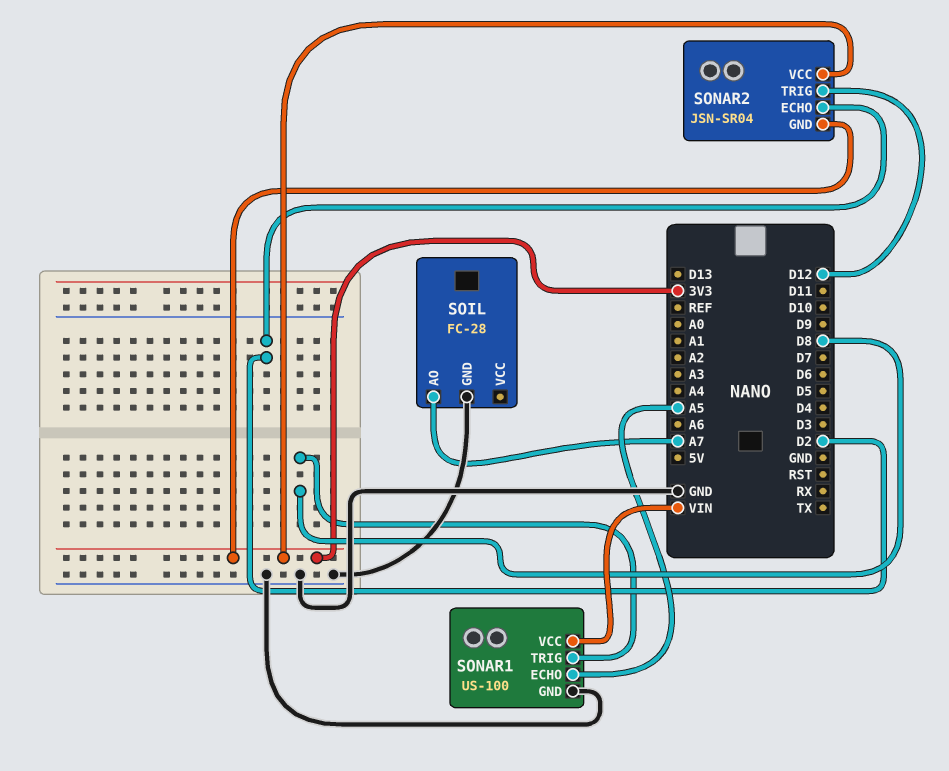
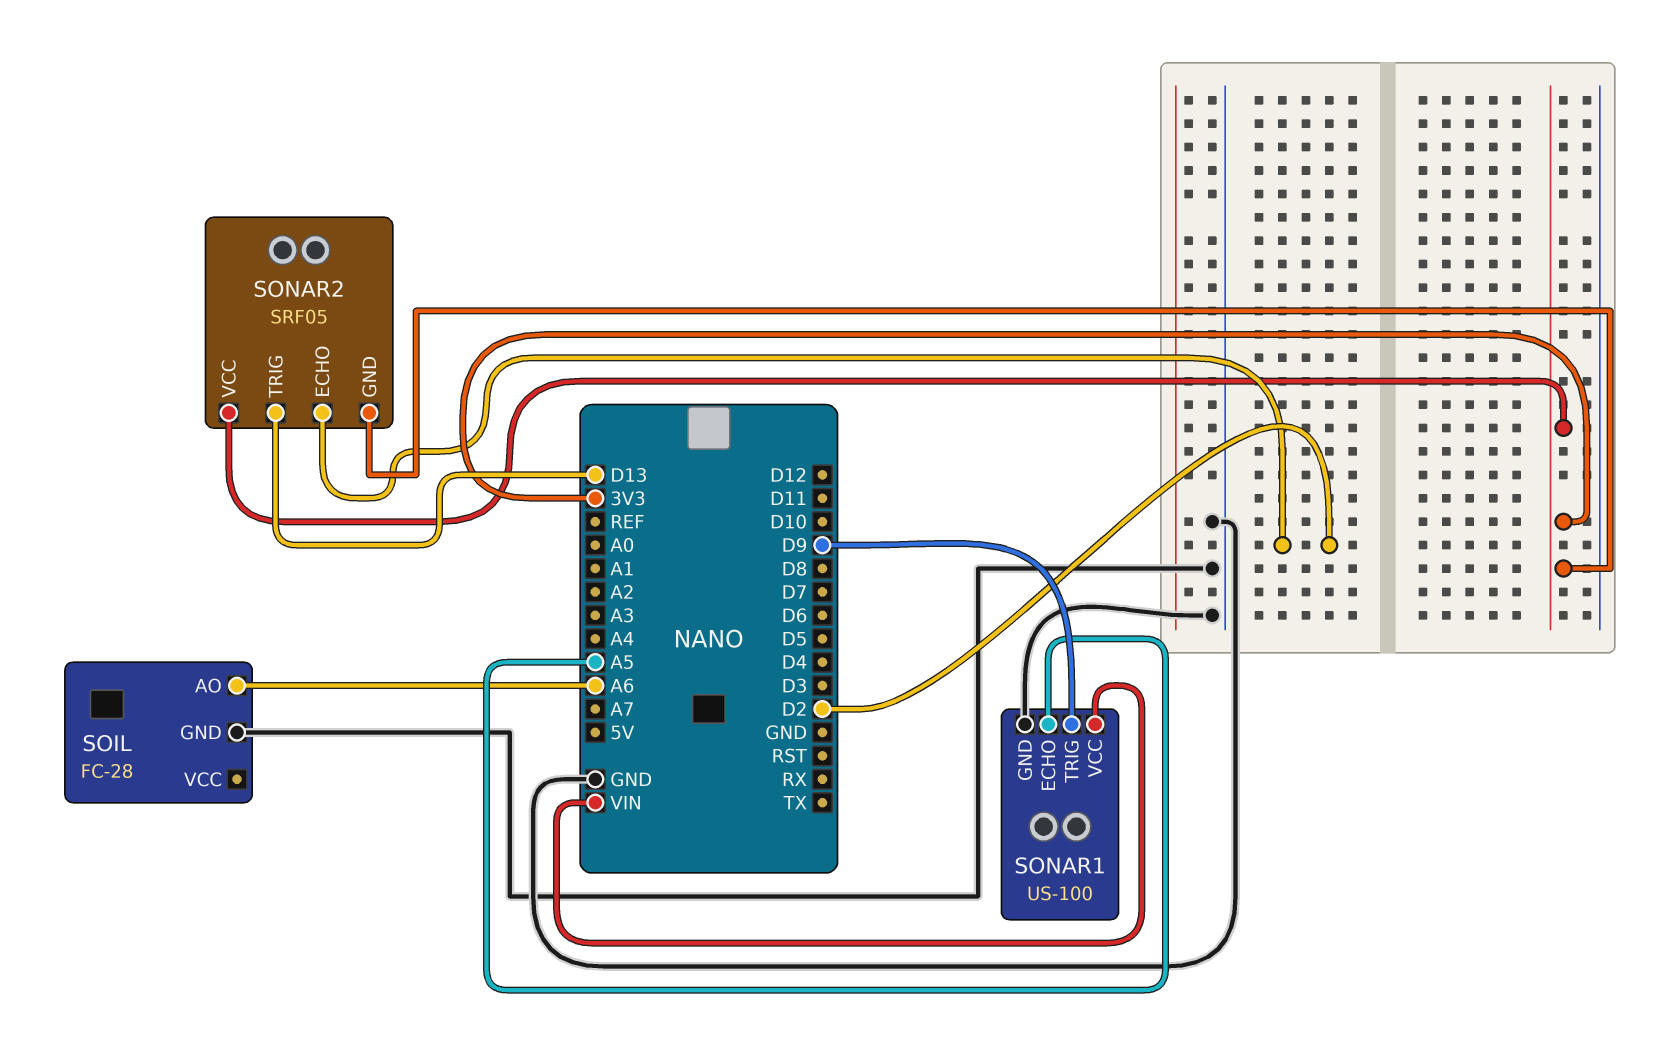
SOIL pin AO: A7 -> A6
SONAR1 pin TRIG: D8 -> D9
SONAR2: JSN-SR04 -> SRF05
SONAR2 pin TRIG: D12 -> D13

